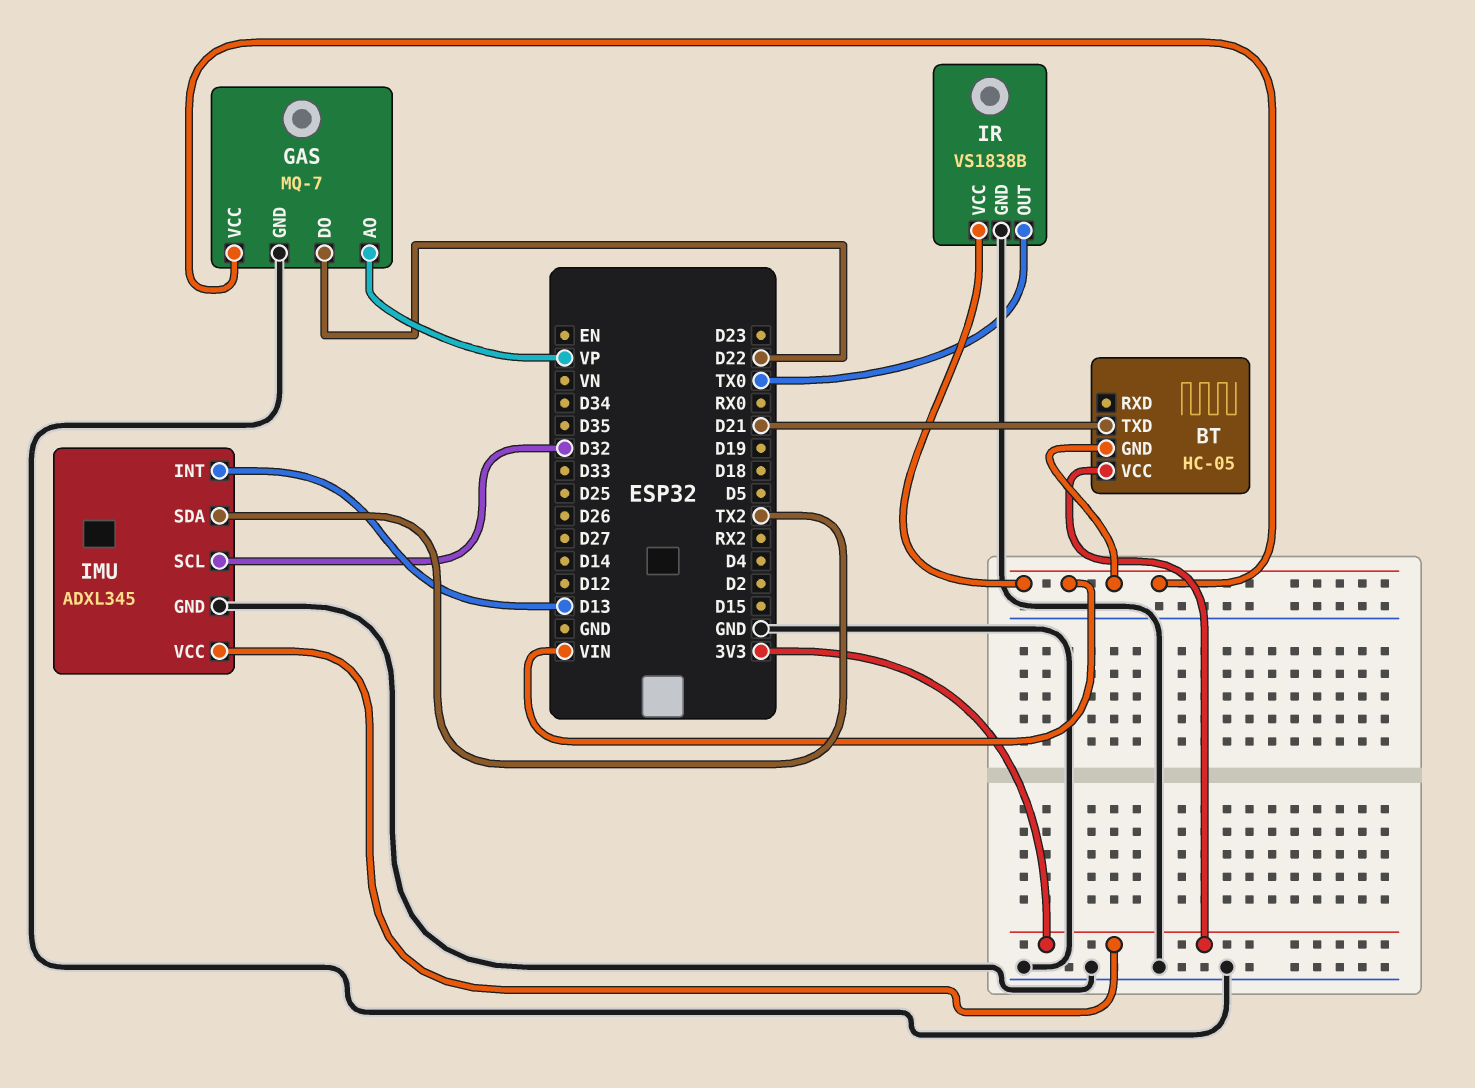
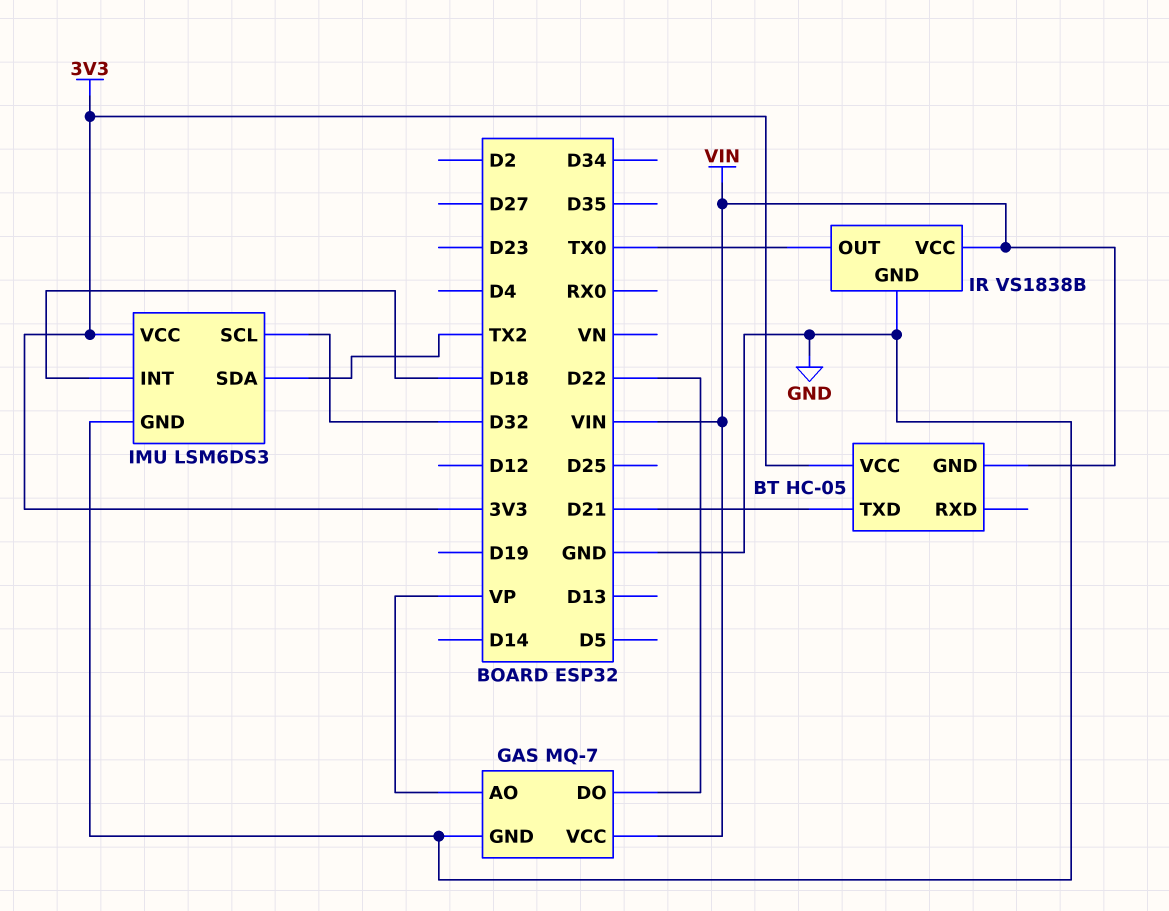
IMU: ADXL345 -> LSM6DS3
IMU pin INT: D13 -> D18

